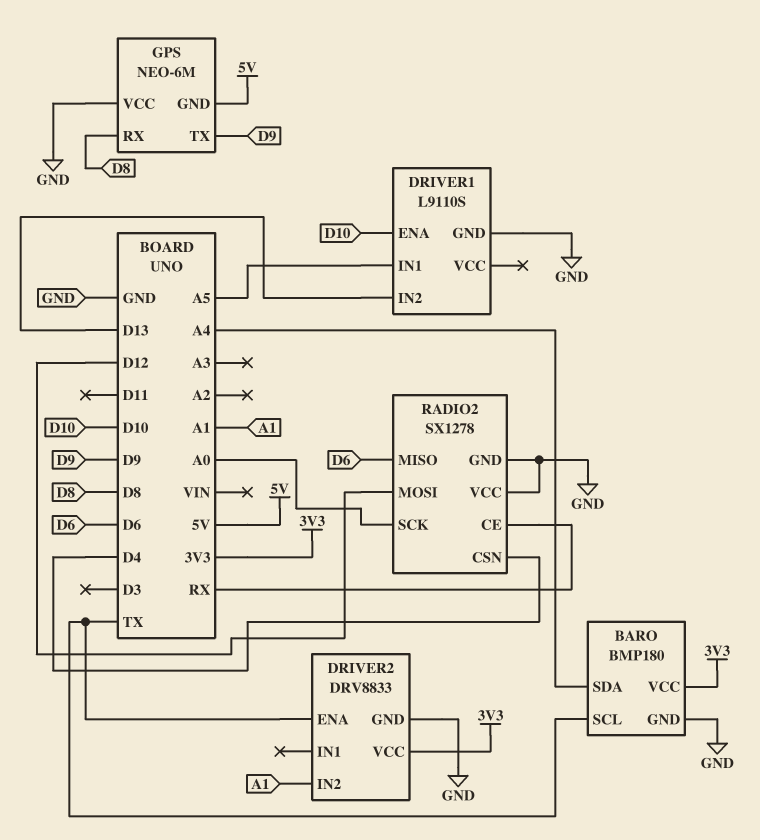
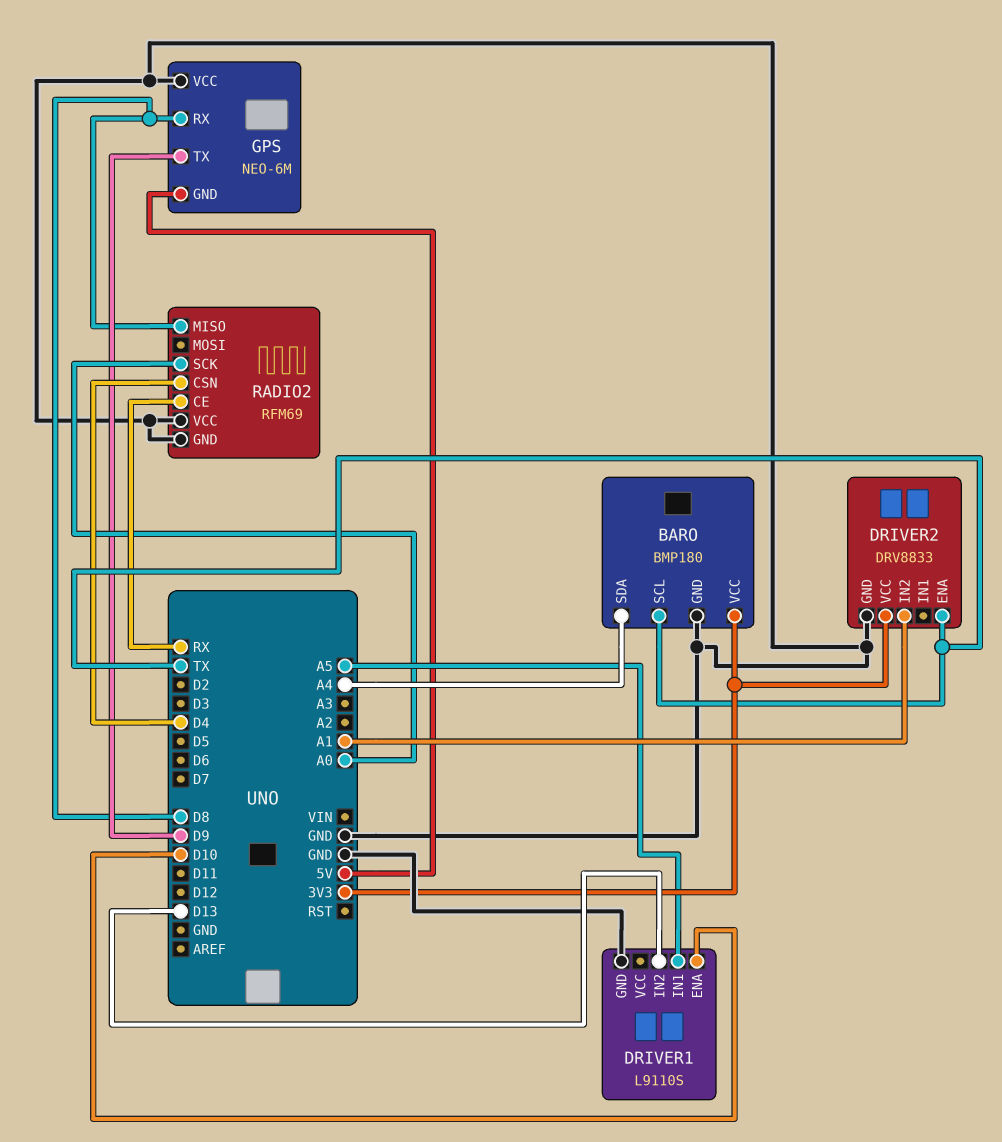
RADIO2: SX1278 -> RFM69
RADIO2 pin MISO: D6 -> D8
RADIO2 pin MOSI: D12 -> none

